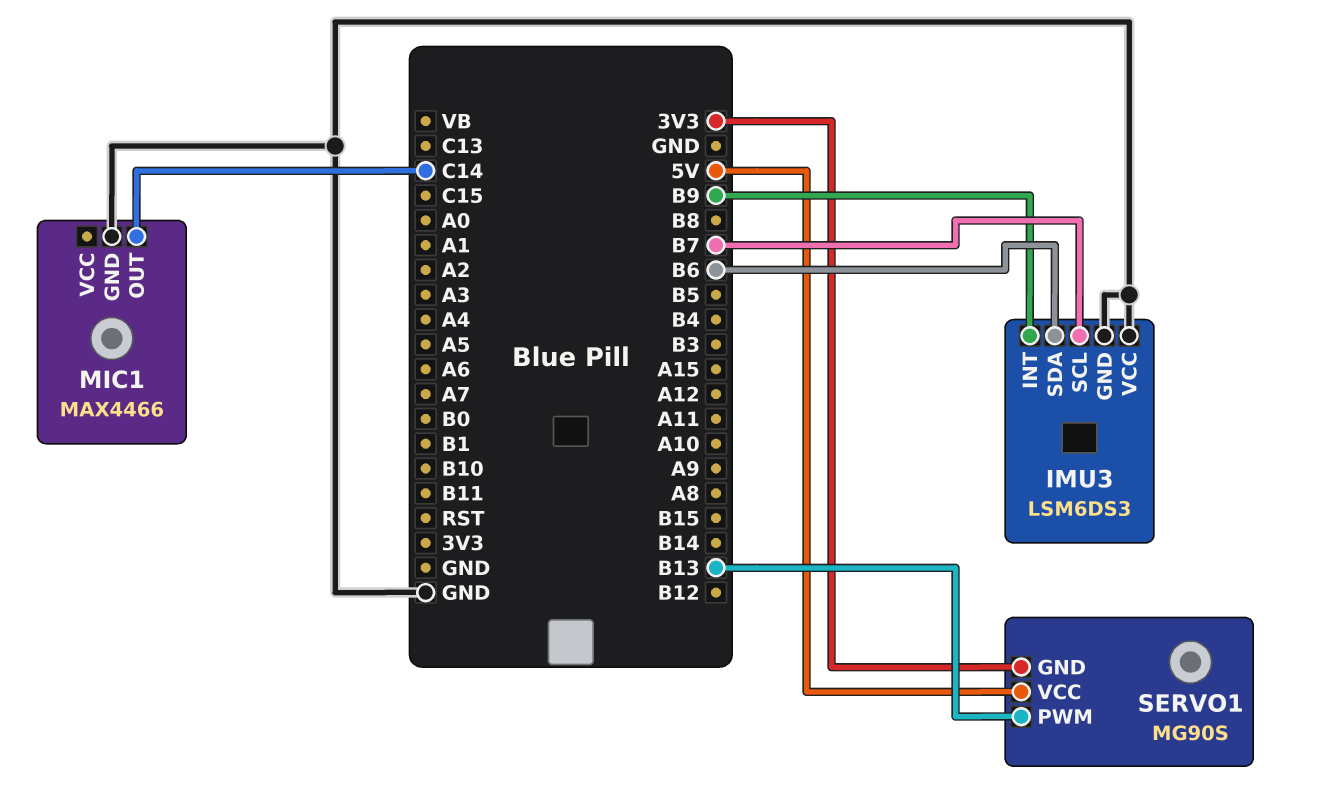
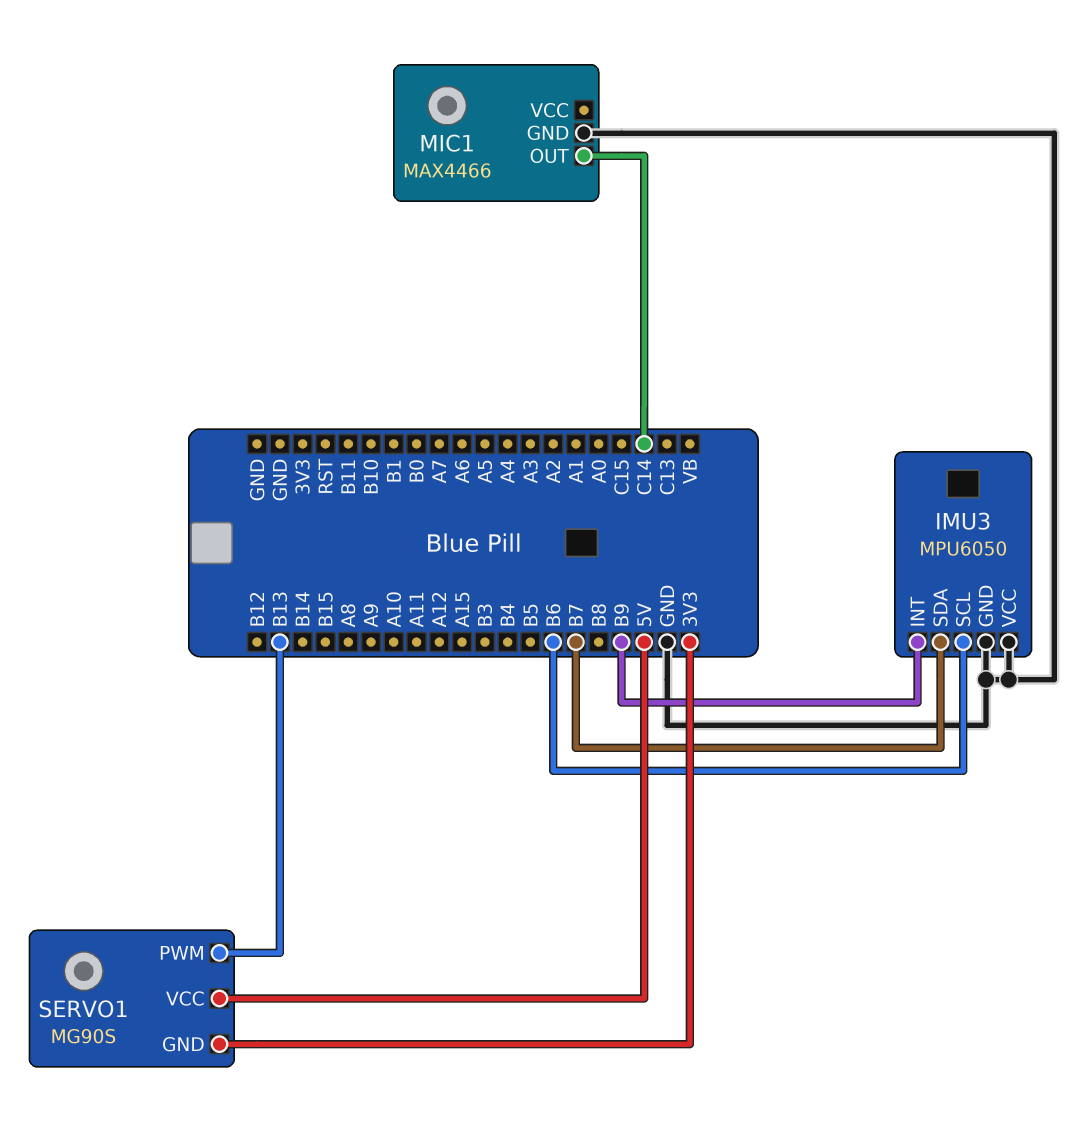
IMU3: LSM6DS3 -> MPU6050
IMU3 pin SCL: B7 -> B6
IMU3 pin SDA: B6 -> B7

